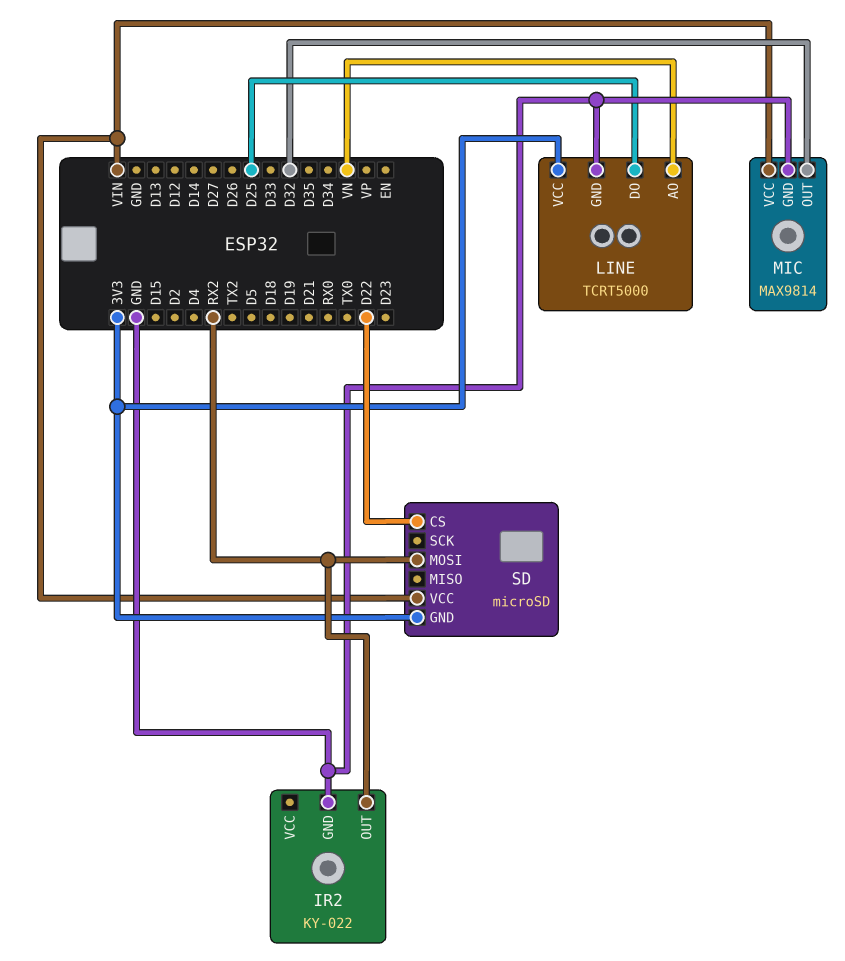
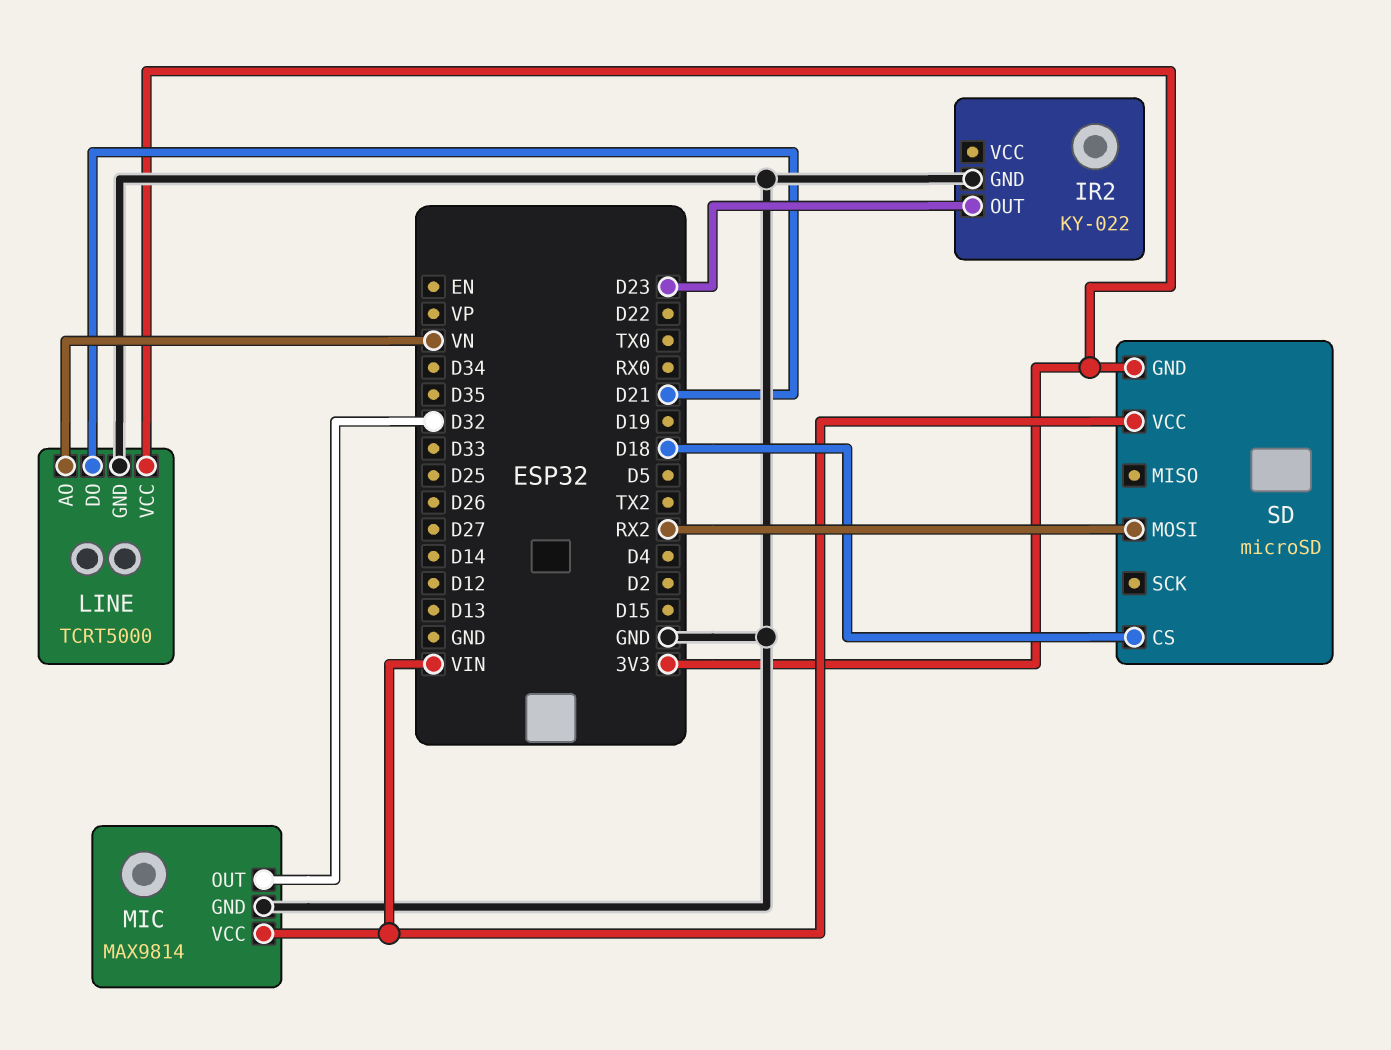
IR2 pin OUT: RX2 -> D23
LINE pin DO: D25 -> D21
SD pin CS: D22 -> D18

